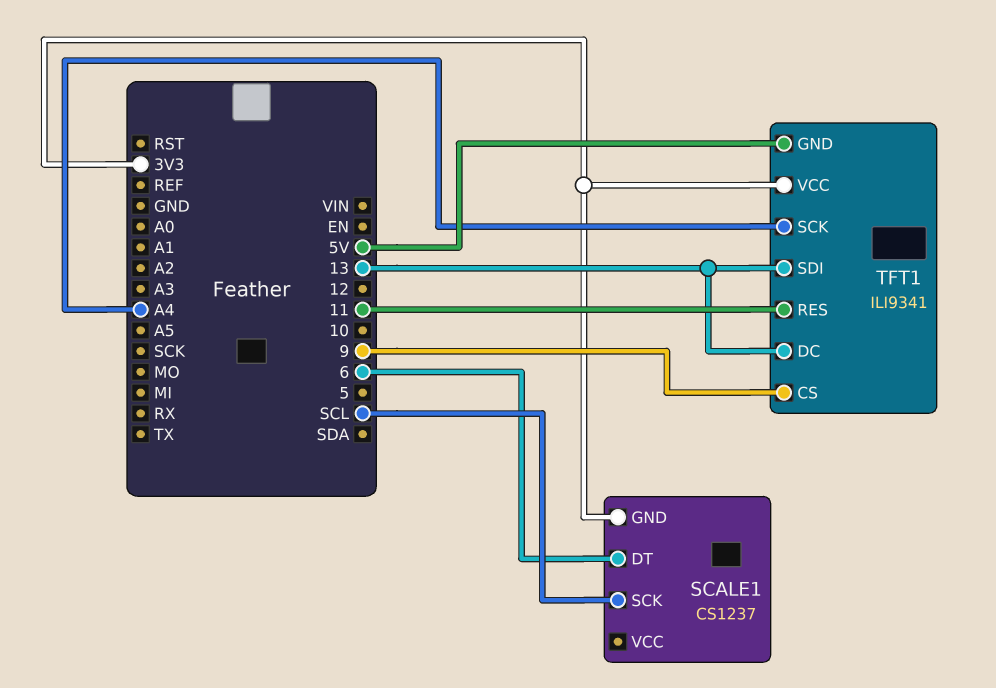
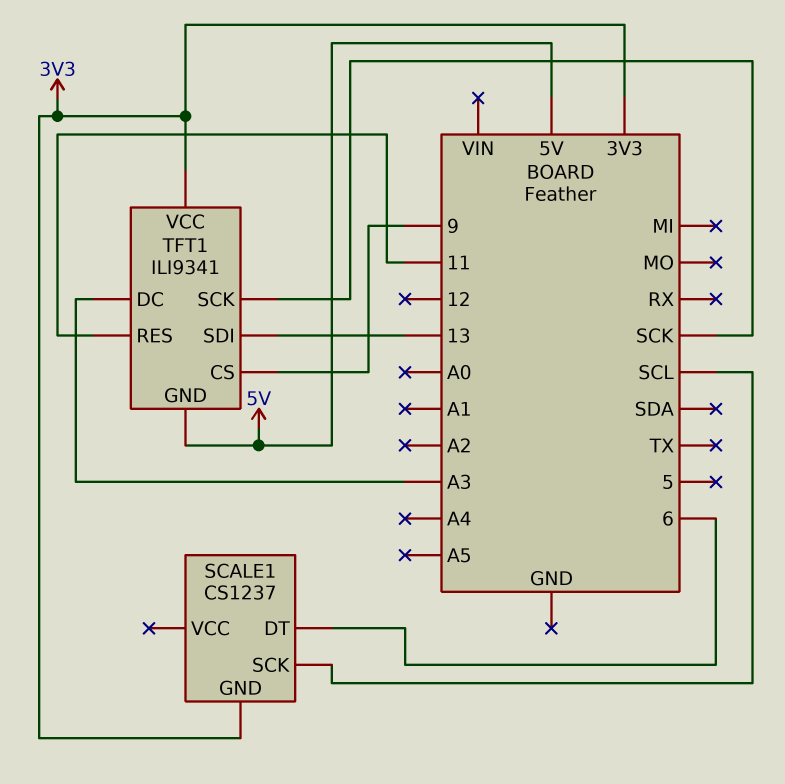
TFT1 pin DC: 13 -> A3
TFT1 pin SCK: A4 -> SCK

